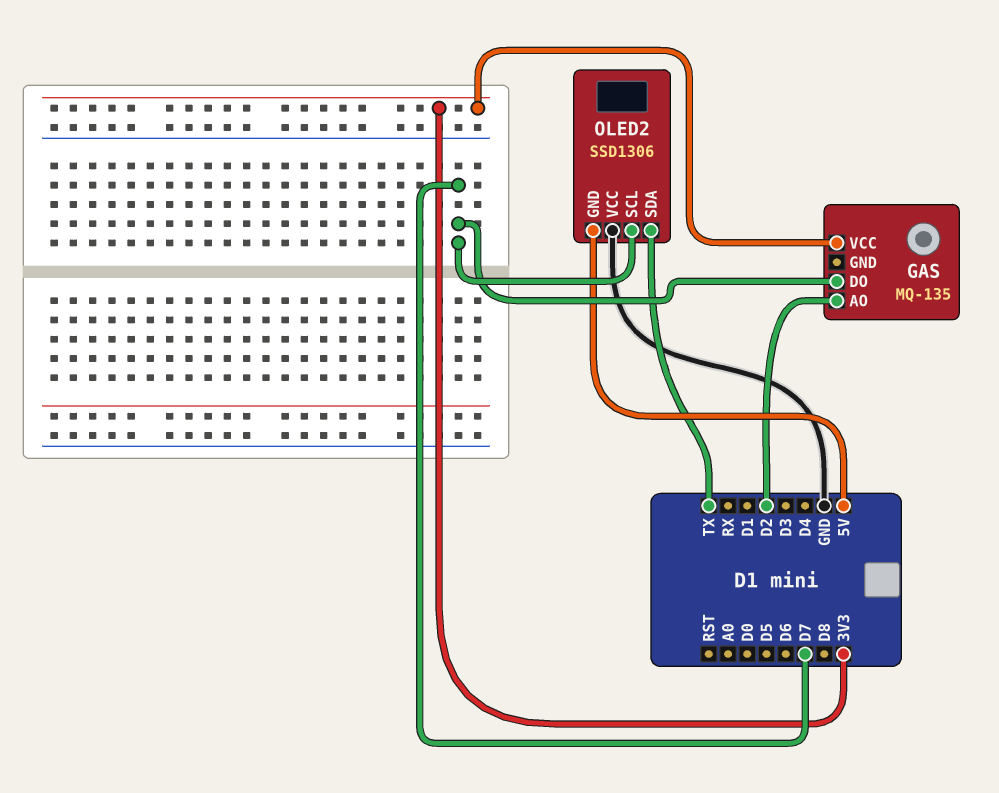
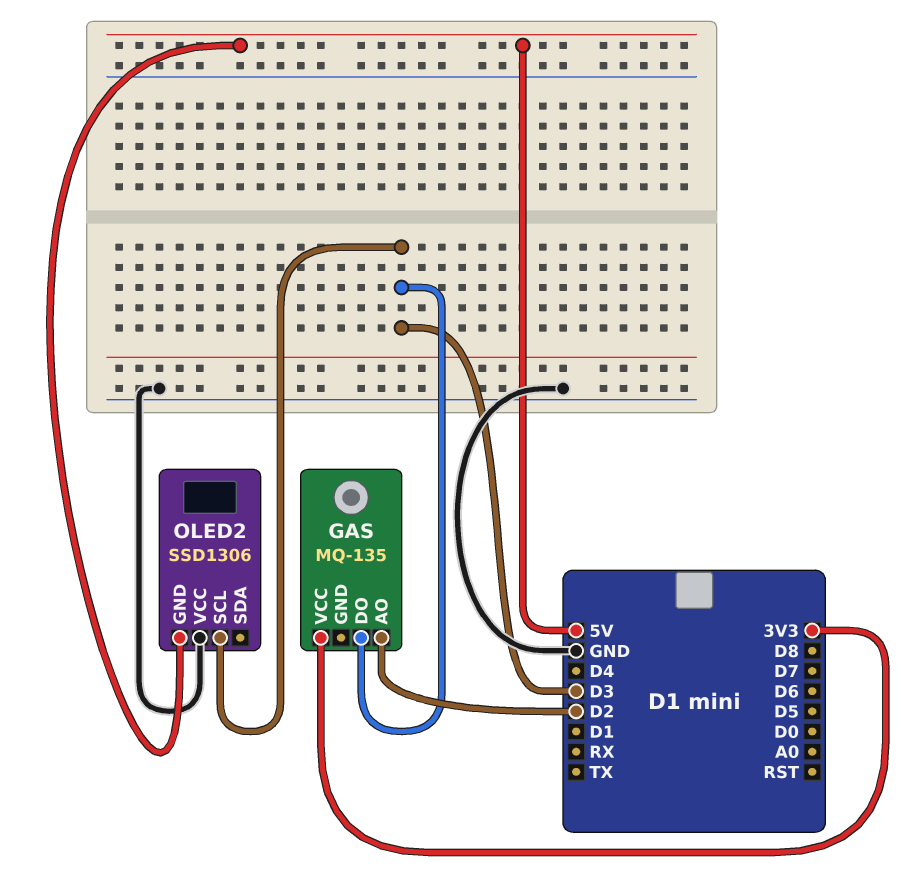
GAS pin DO: D7 -> D3
OLED2 pin SCL: D7 -> D3
OLED2 pin SDA: TX -> none

